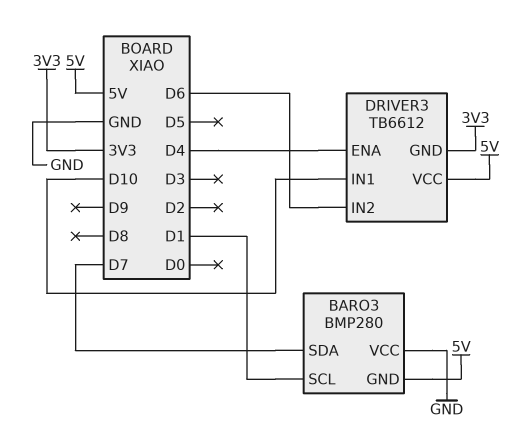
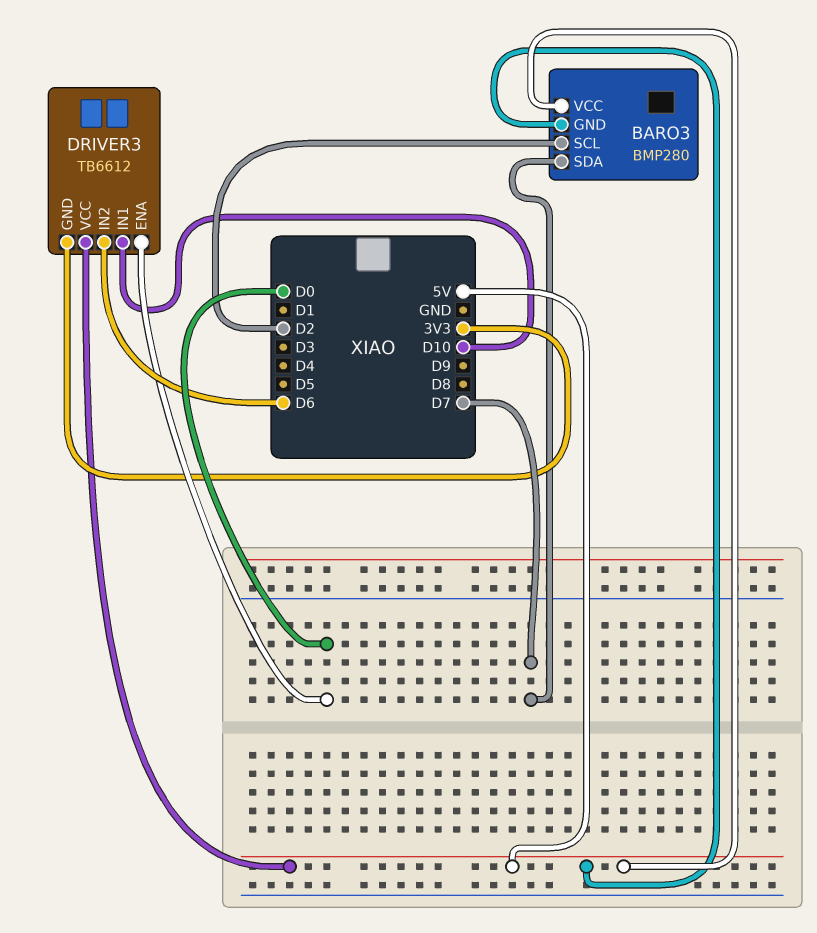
BARO3 pin SCL: D1 -> D2
BARO3 pin VCC: GND -> 5V
DRIVER3 pin ENA: D4 -> D0

